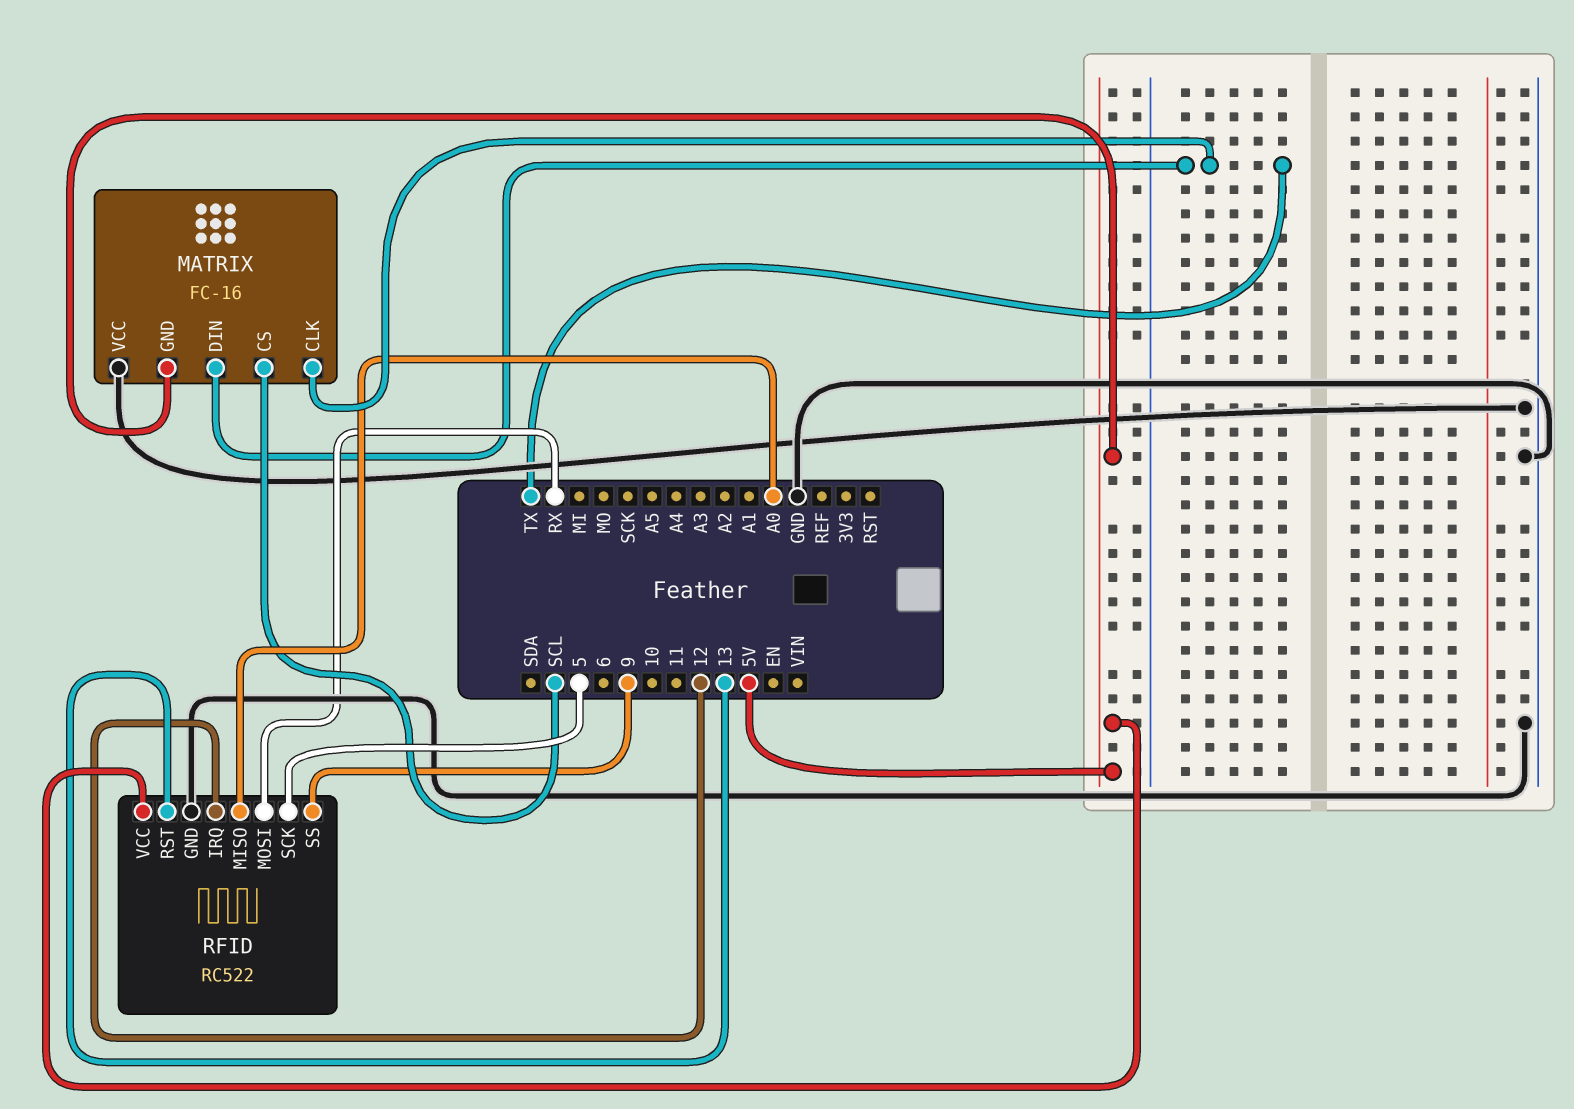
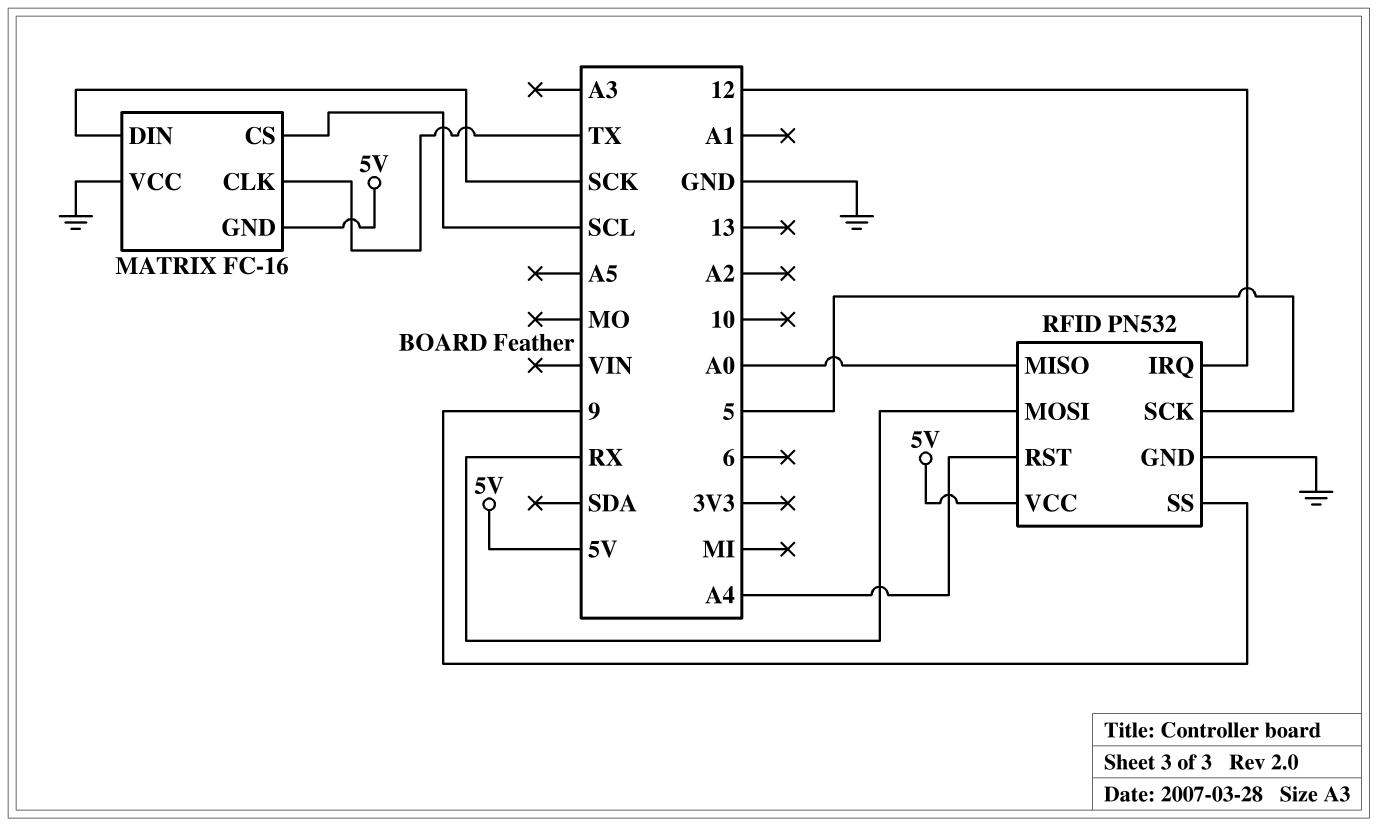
MATRIX pin DIN: TX -> SCK
RFID: RC522 -> PN532
RFID pin RST: 13 -> A4

